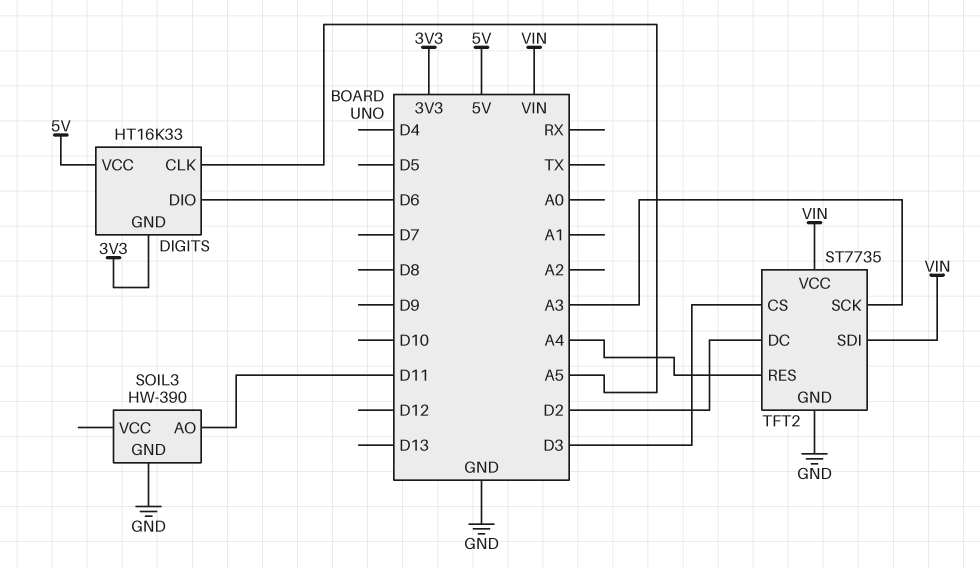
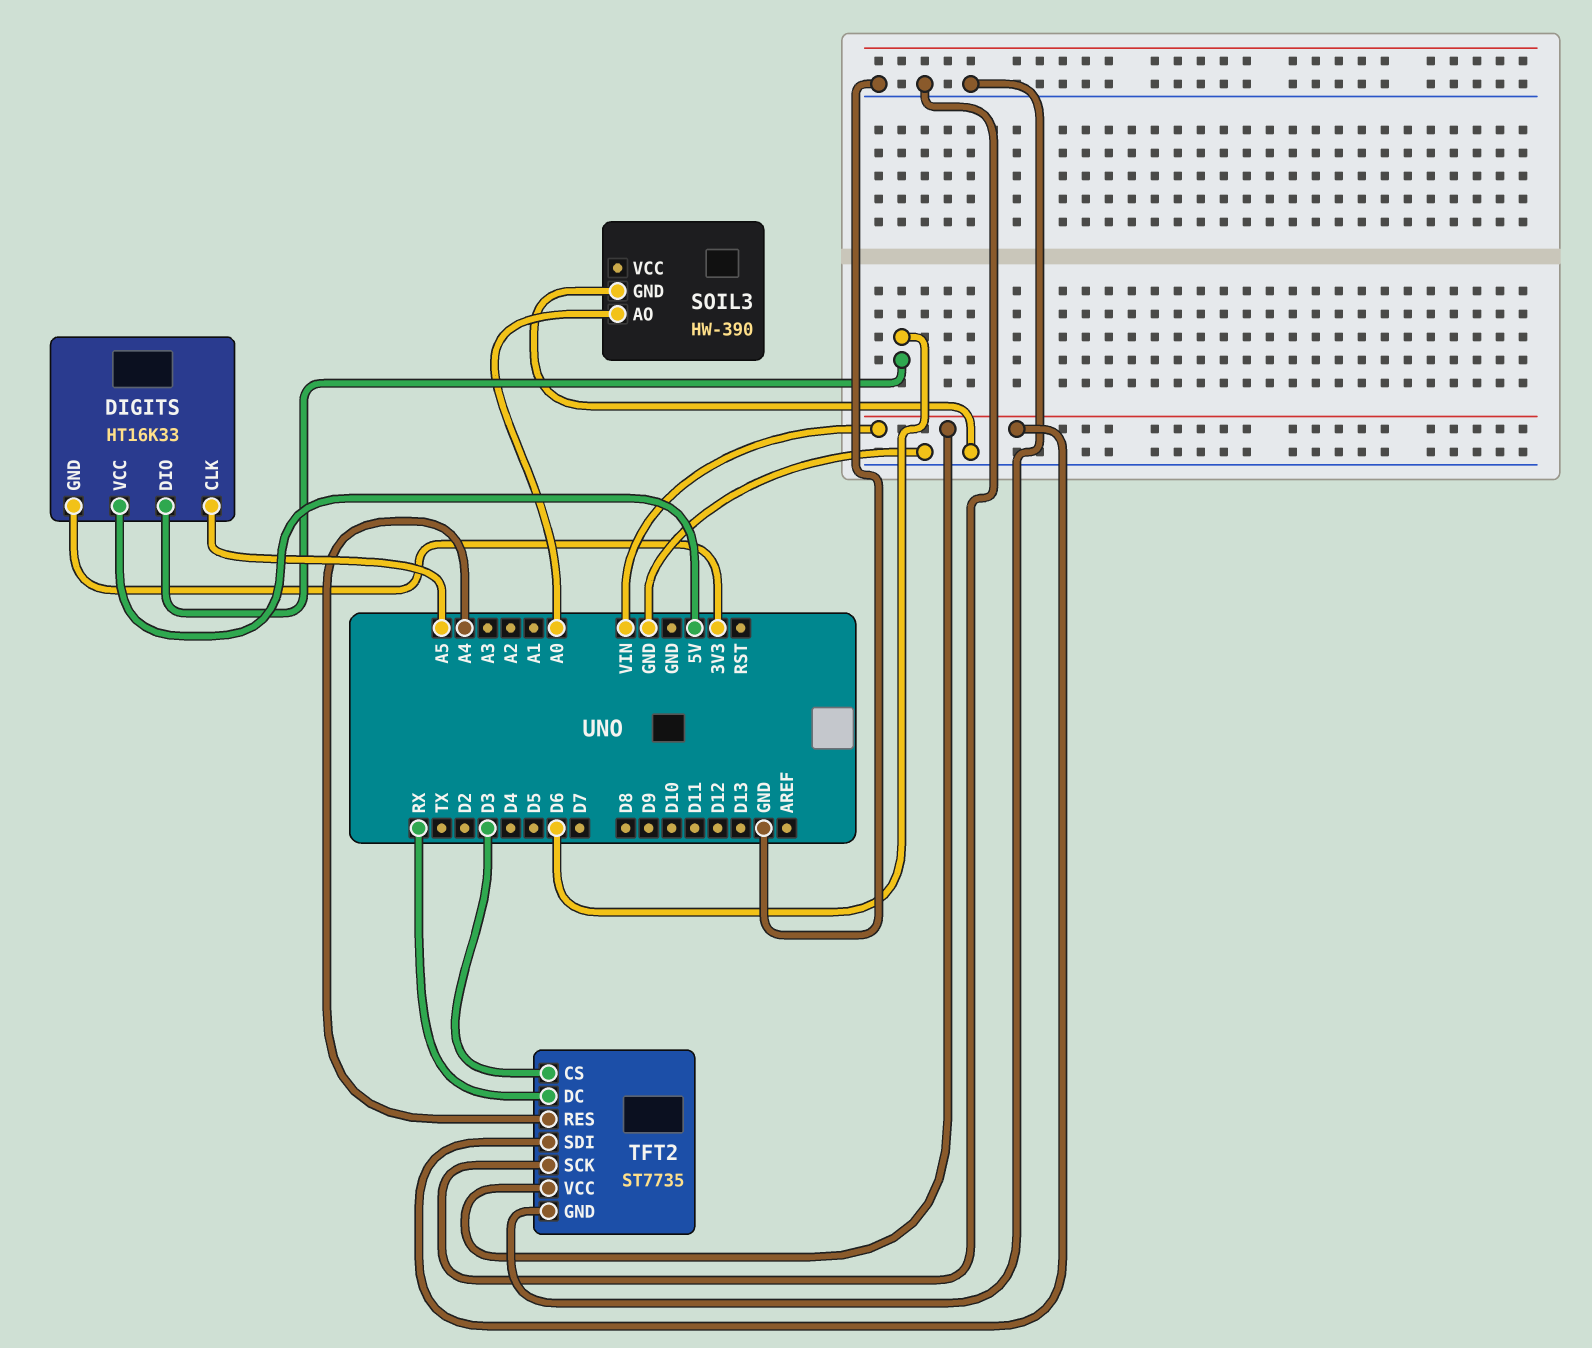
SOIL3 pin AO: D11 -> A0
TFT2 pin DC: D2 -> RX
TFT2 pin SCK: A3 -> GND

